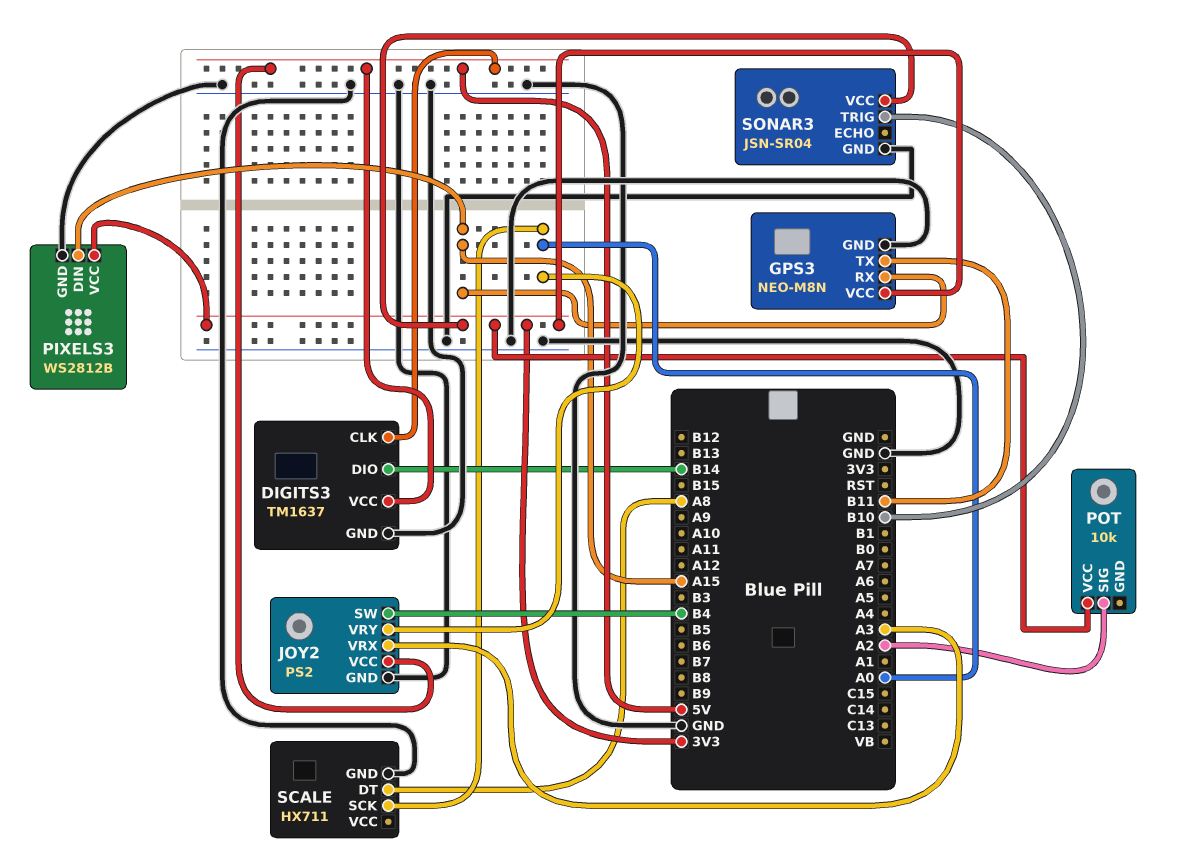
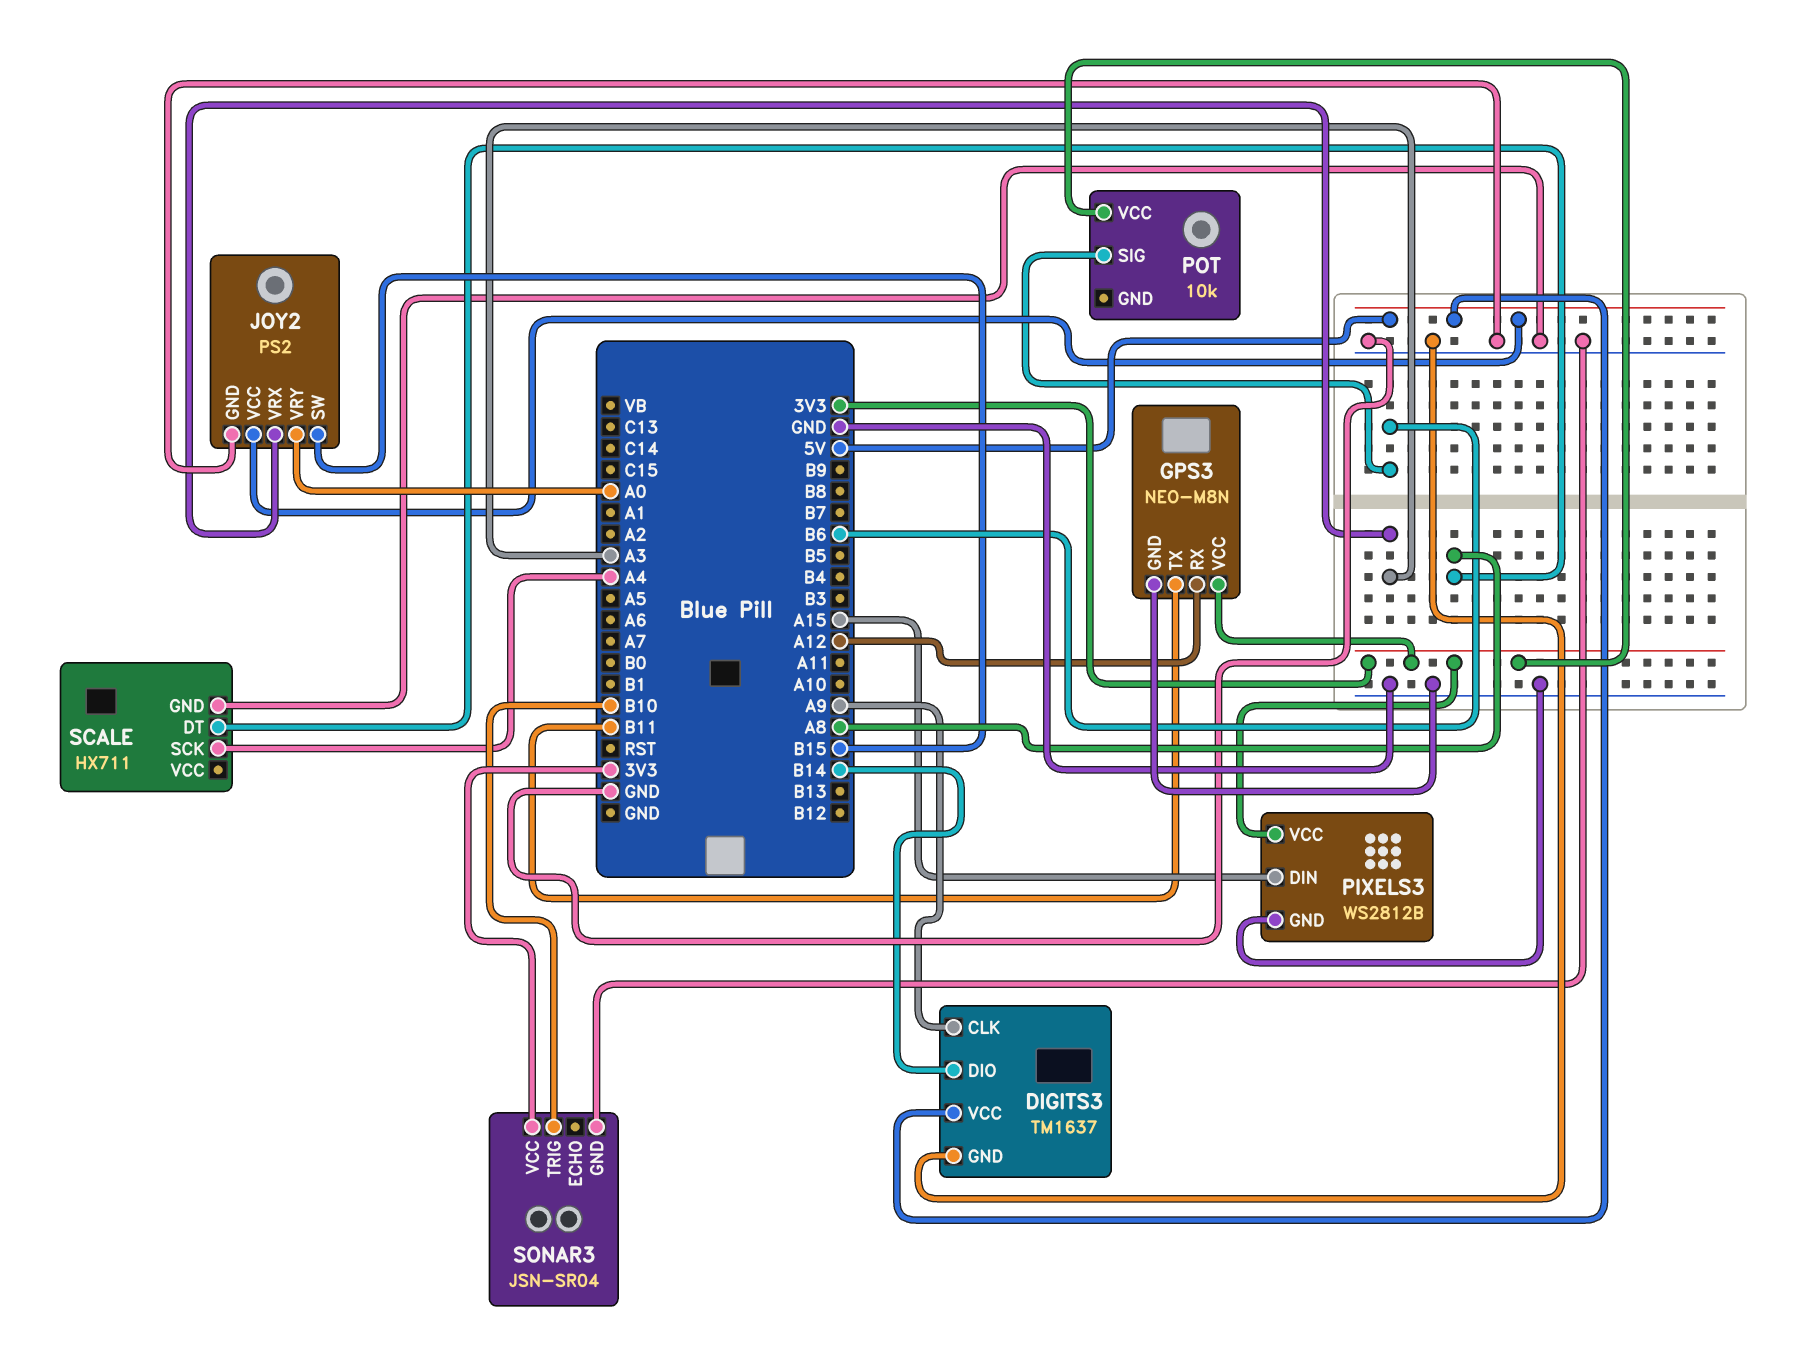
DIGITS3 pin CLK: 5V -> A9
GPS3 pin RX: A15 -> A12
JOY2 pin SW: B4 -> B15
POT pin SIG: A2 -> B6
SCALE pin SCK: A0 -> A4

